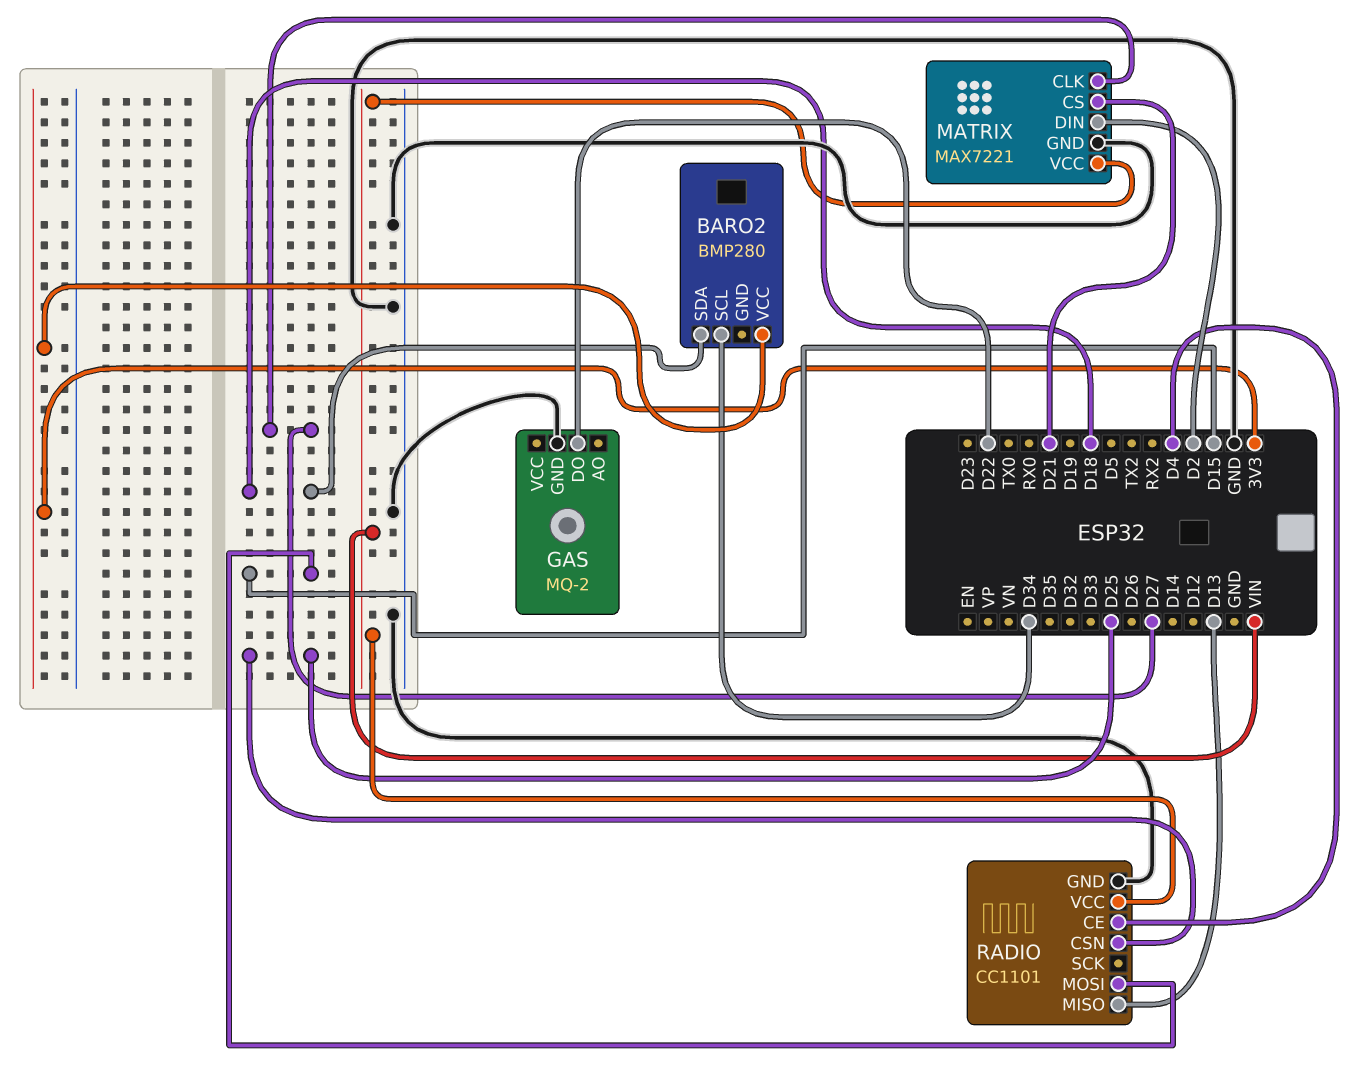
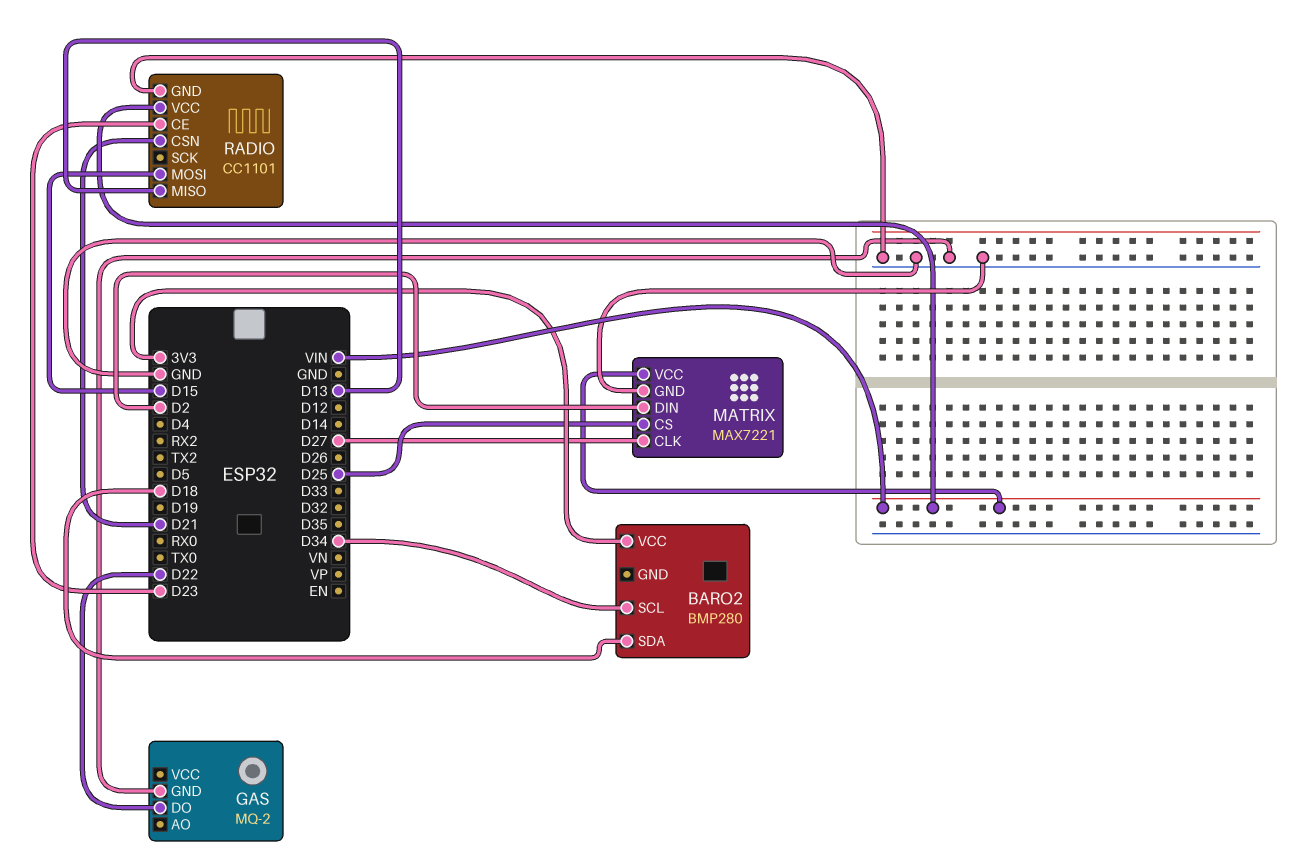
MATRIX pin CS: D21 -> D25
RADIO pin CE: D4 -> D23
RADIO pin CSN: D25 -> D21

